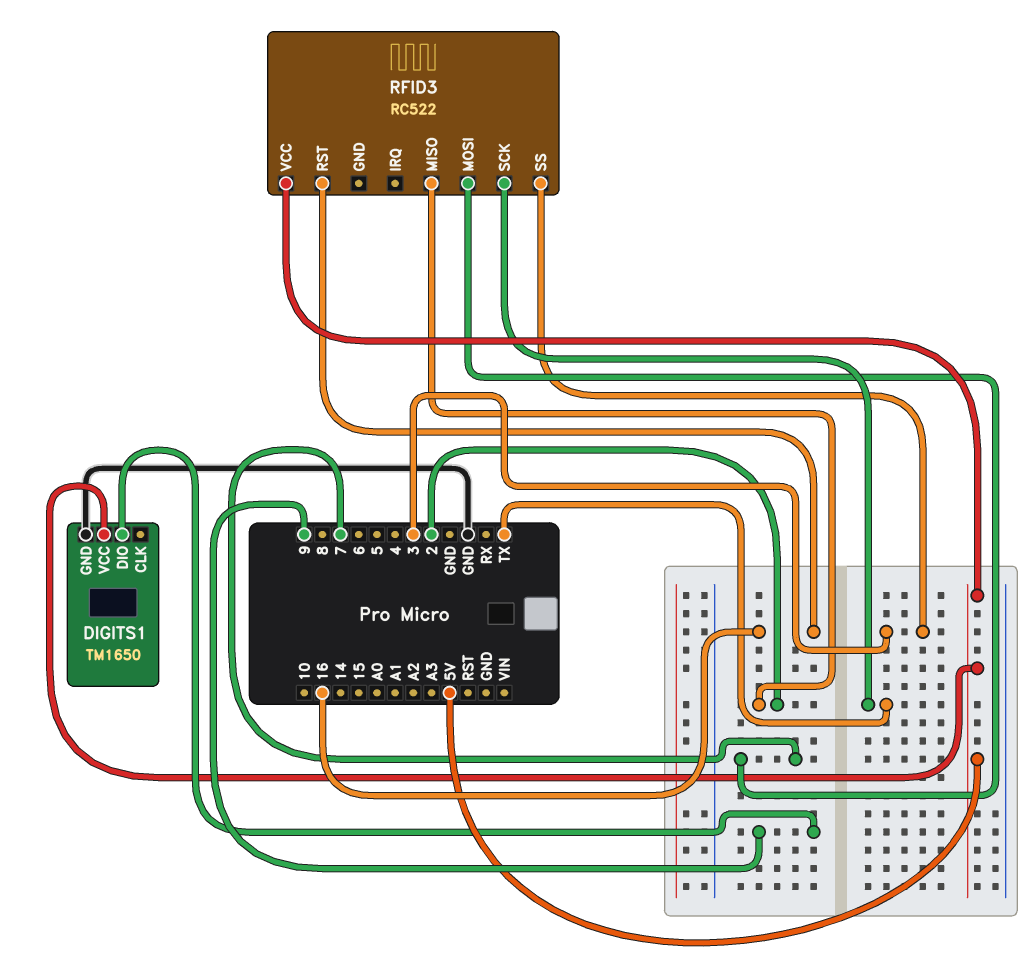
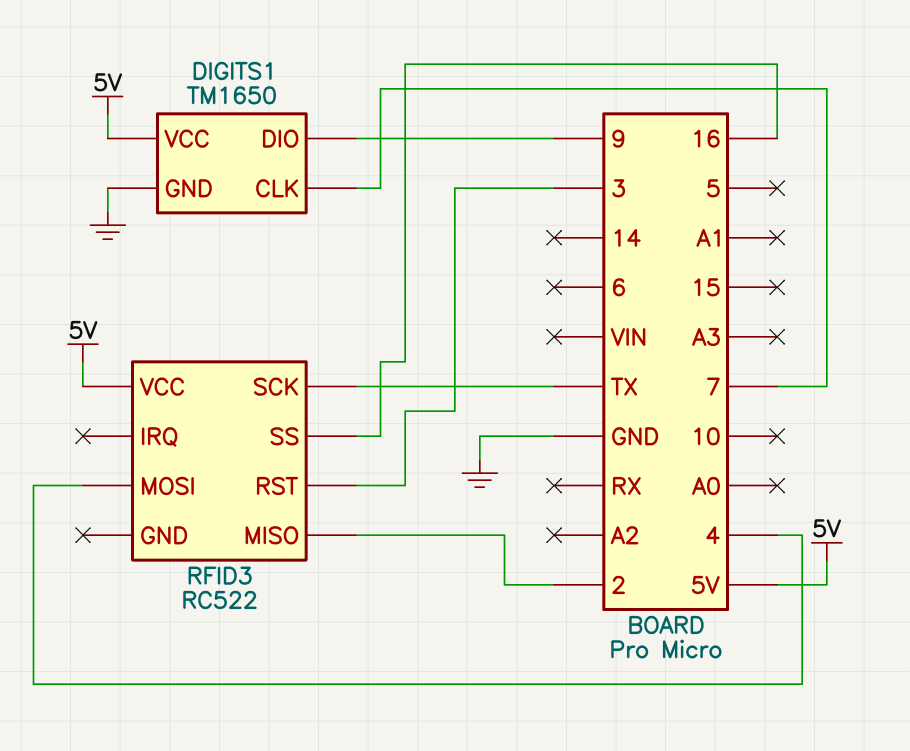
DIGITS1 pin CLK: none -> 7
RFID3 pin MOSI: 7 -> 4
RFID3 pin RST: 16 -> 3
RFID3 pin SS: 3 -> 16

